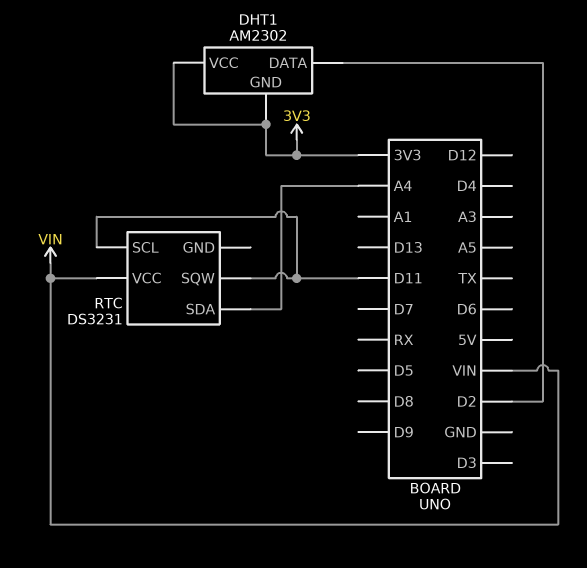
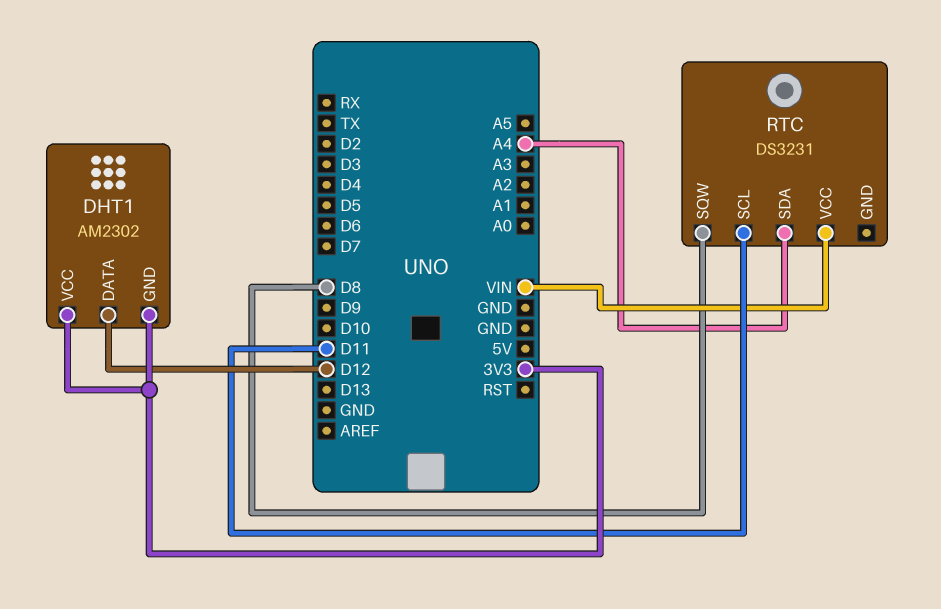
DHT1 pin DATA: D2 -> D12
RTC pin SQW: D11 -> D8

